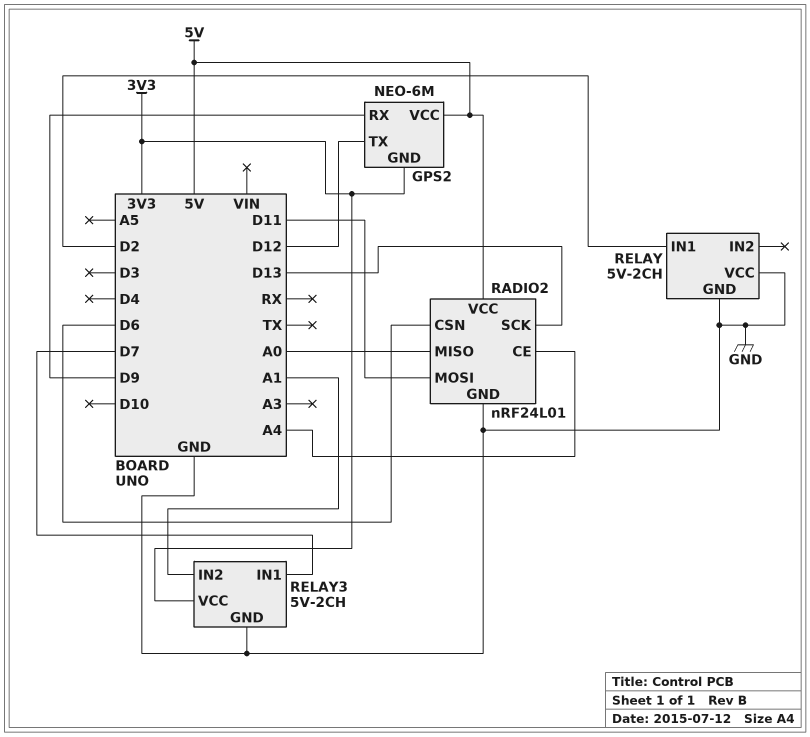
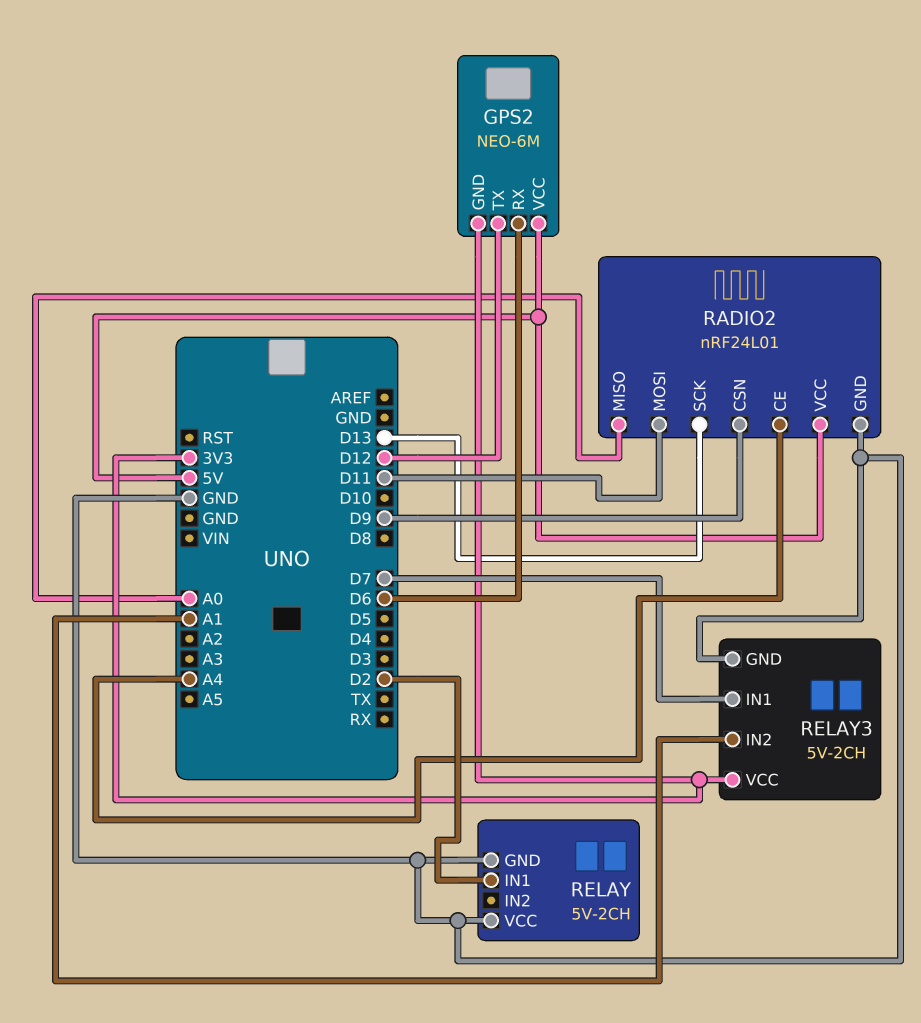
GPS2 pin RX: D9 -> D6
RADIO2 pin CSN: D6 -> D9

